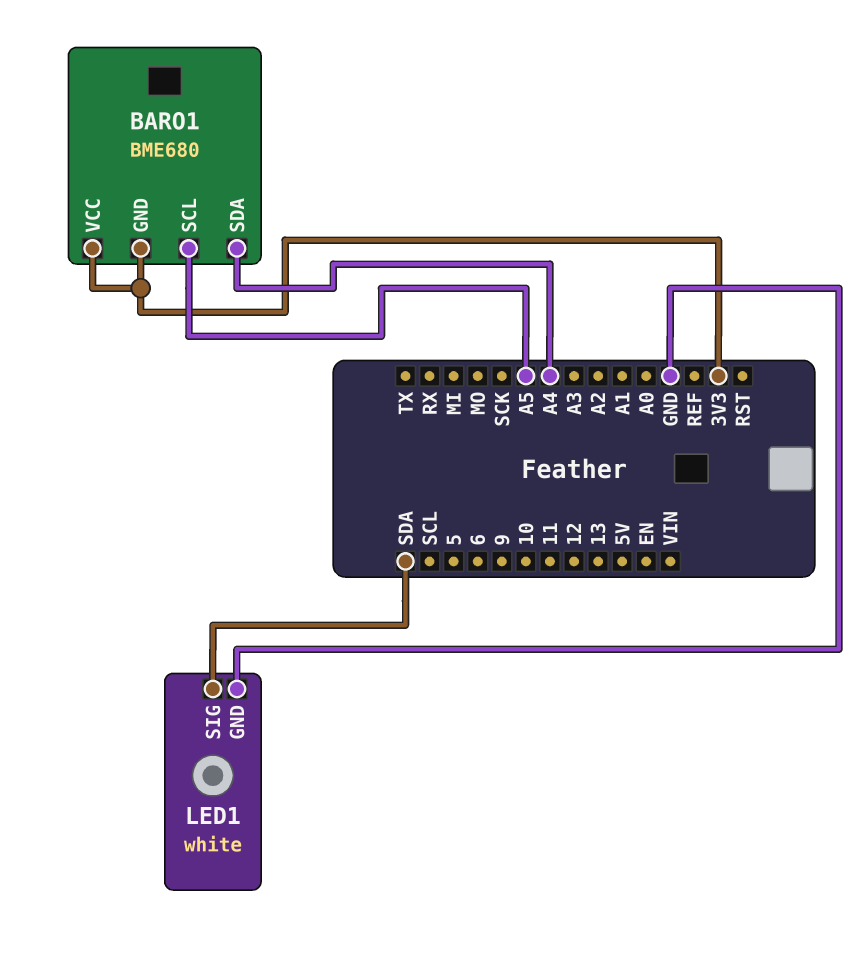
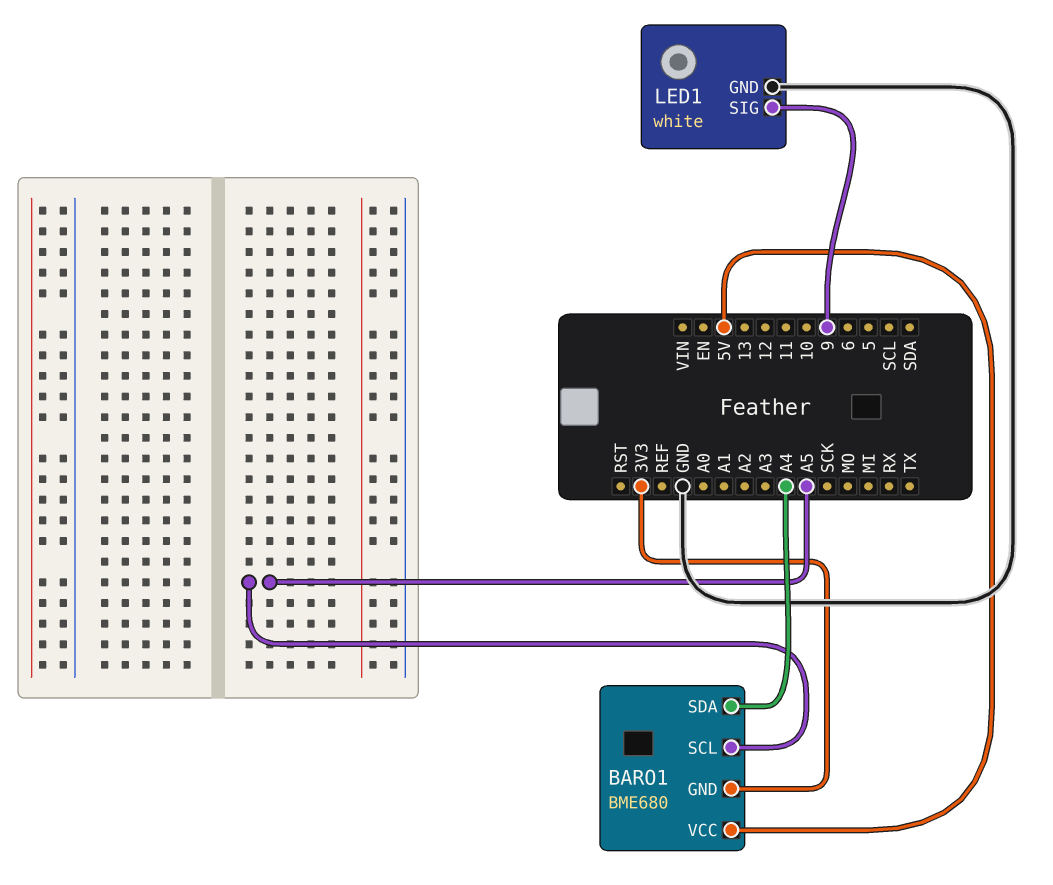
BARO1 pin VCC: 3V3 -> 5V
LED1 pin SIG: SDA -> 9

